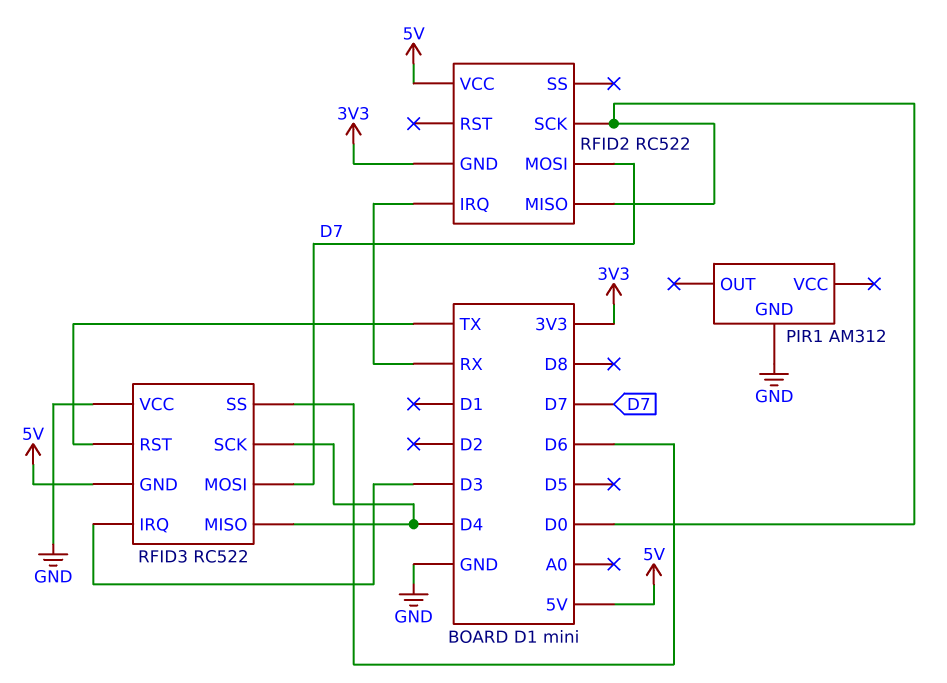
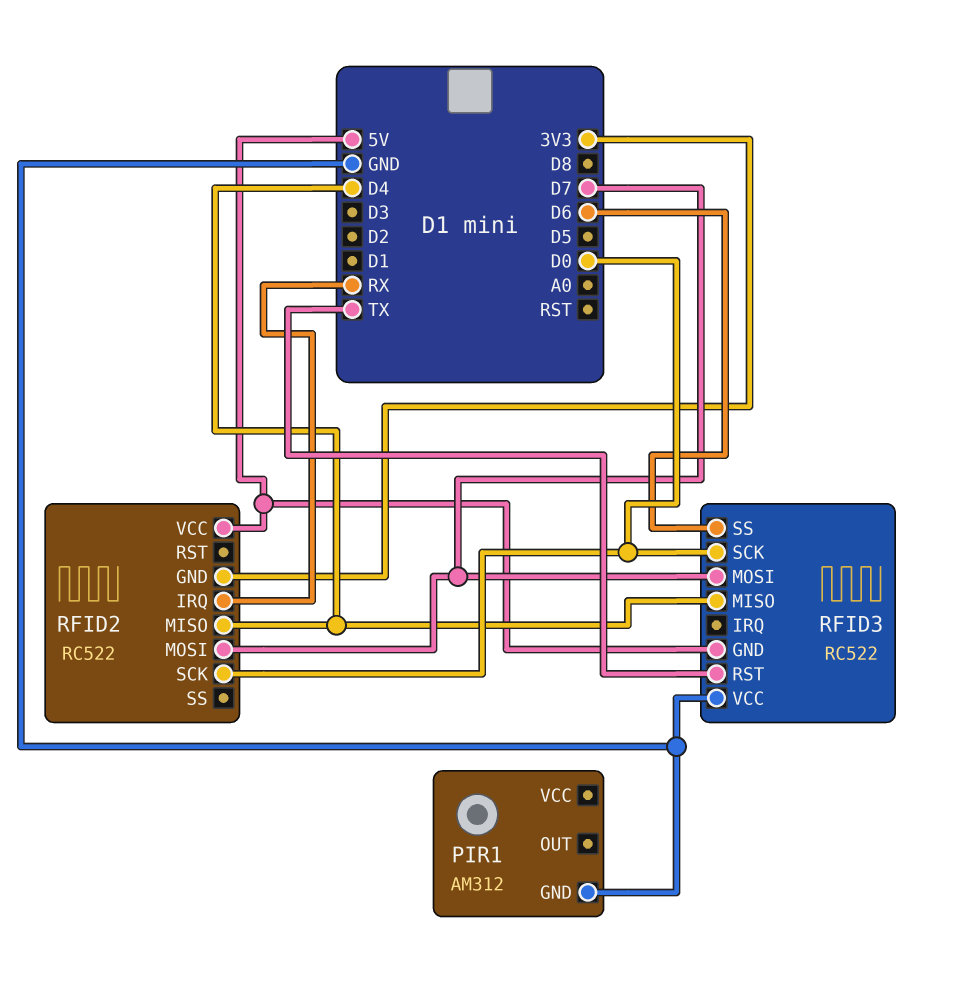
RFID2 pin MISO: D0 -> D4
RFID3 pin IRQ: D3 -> none
RFID3 pin SCK: D4 -> D0

